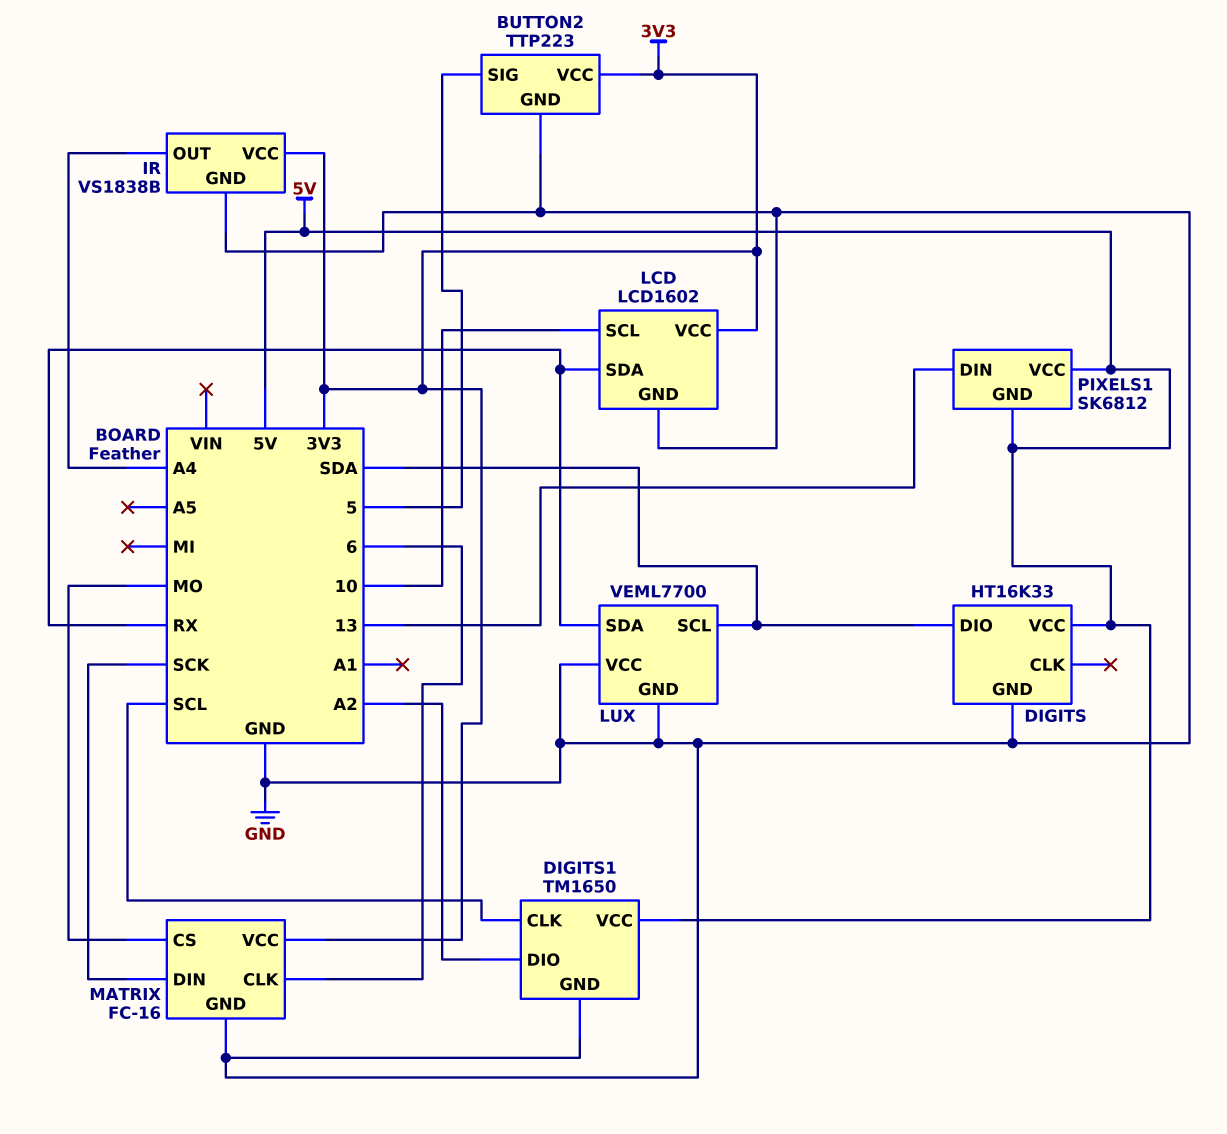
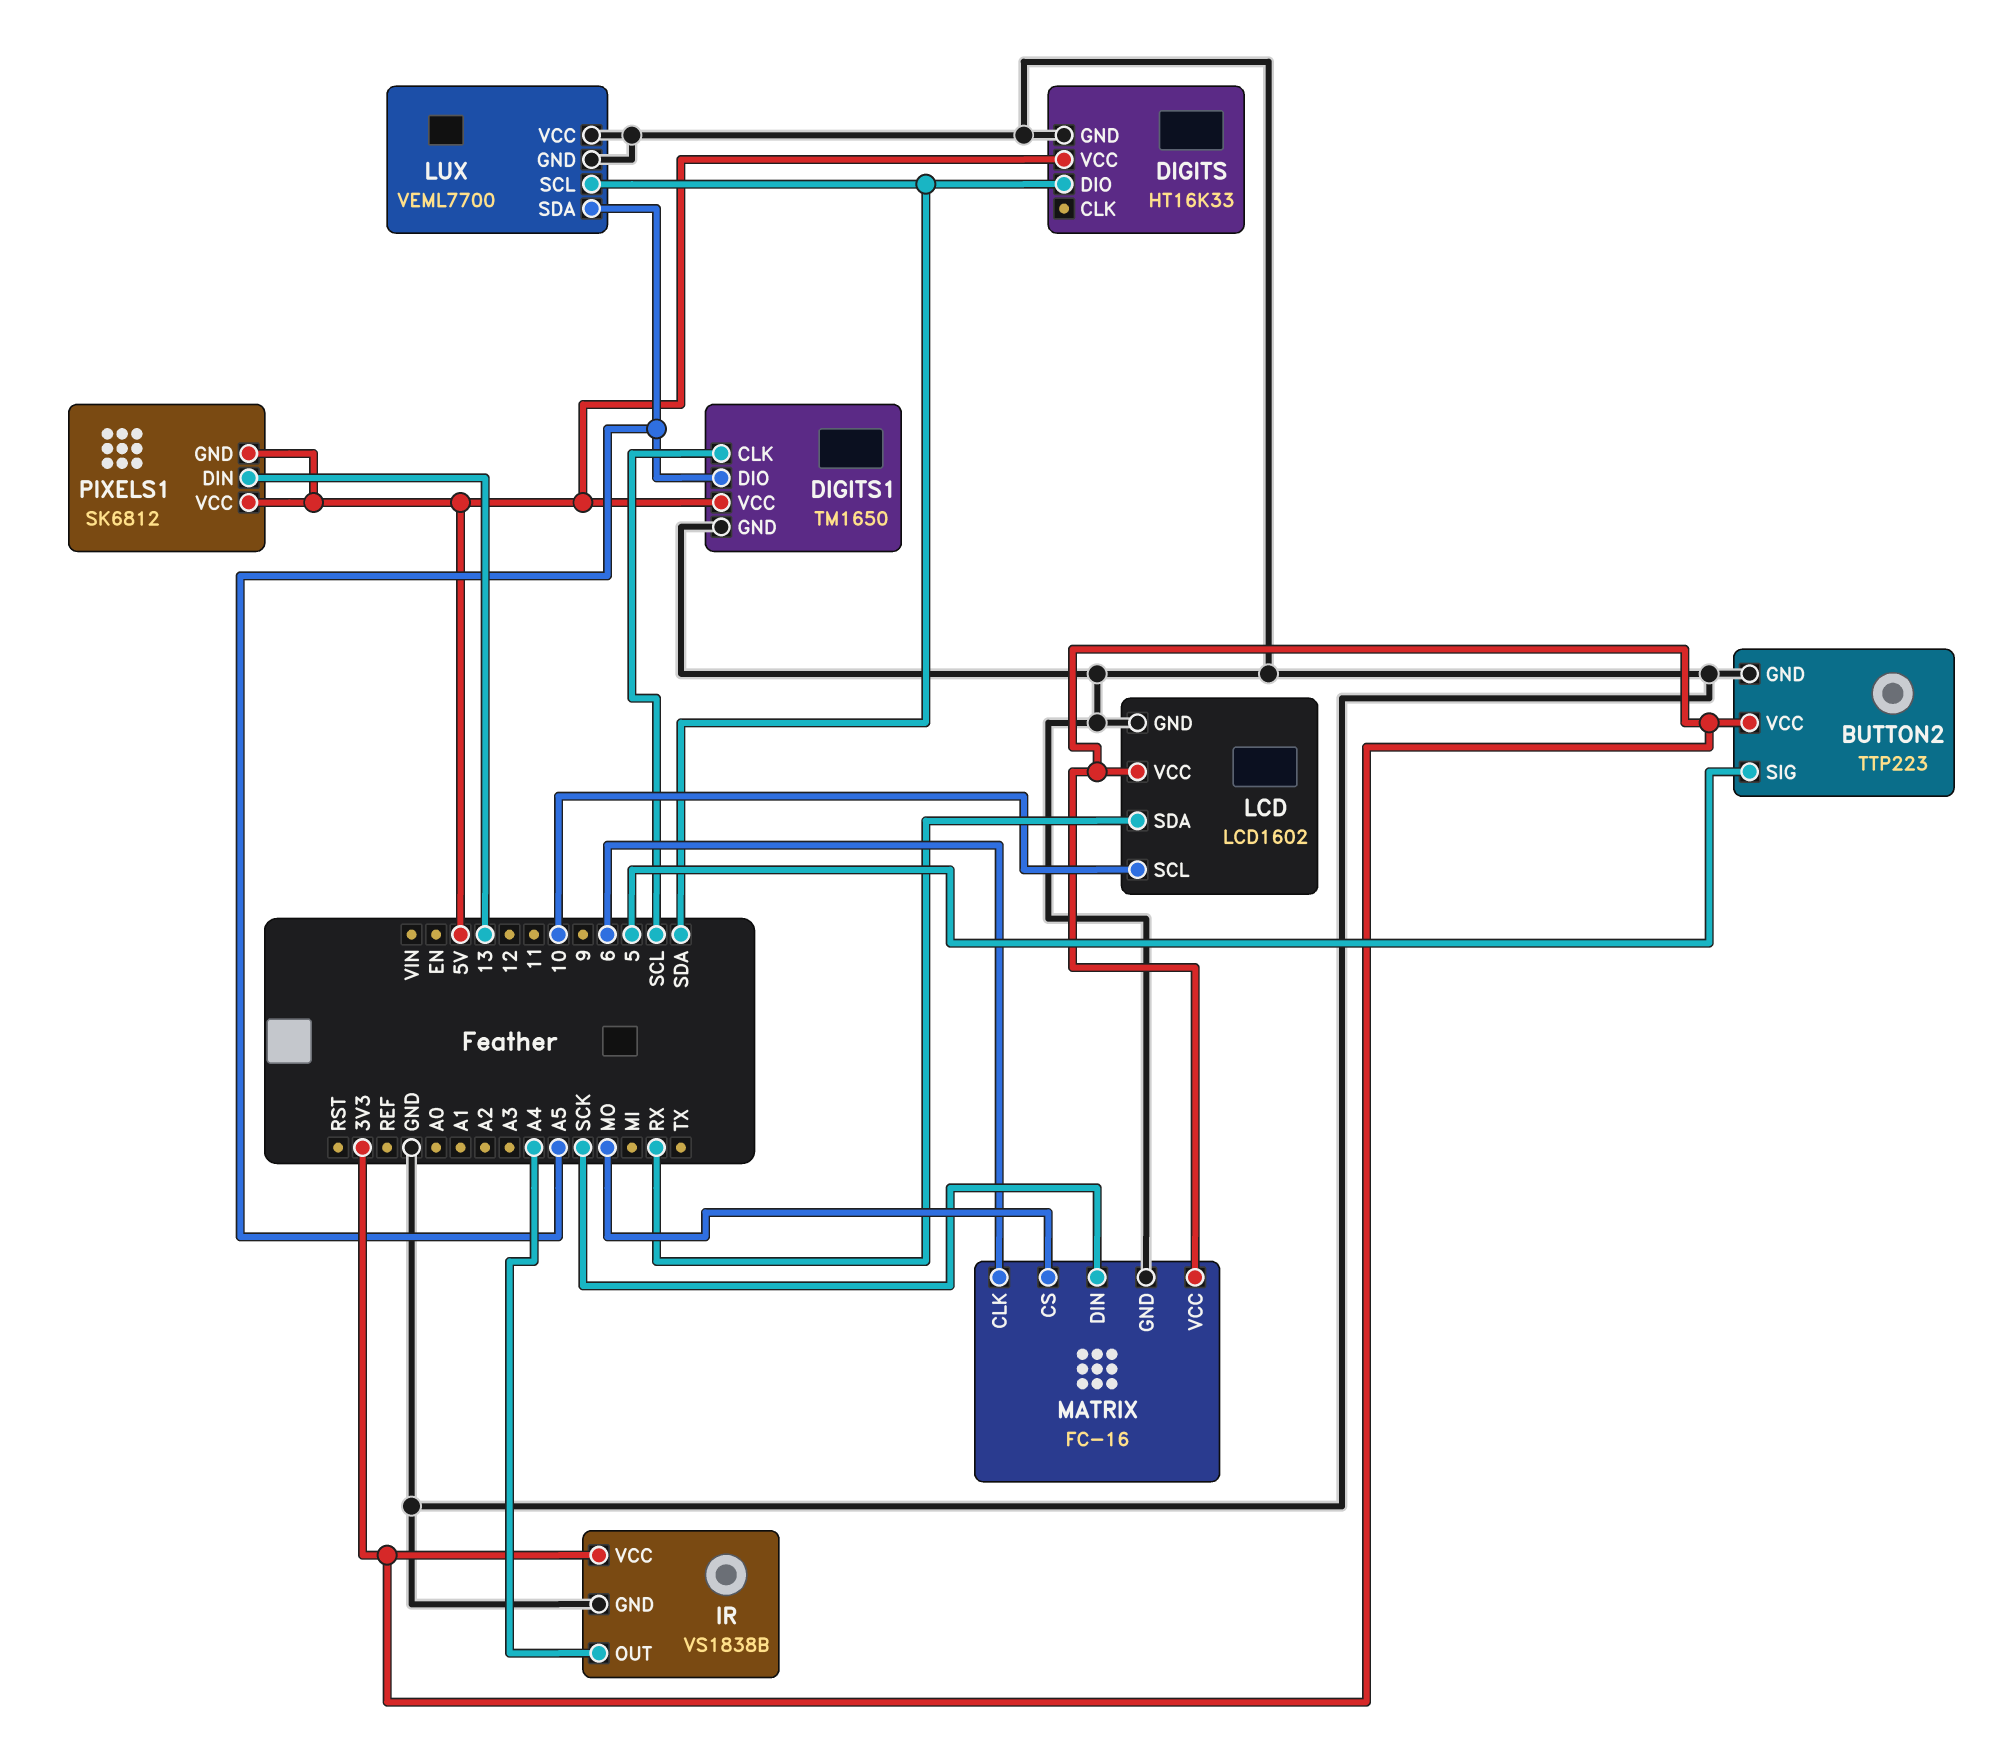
DIGITS1 pin DIO: A2 -> A5
LUX pin SDA: RX -> A5

